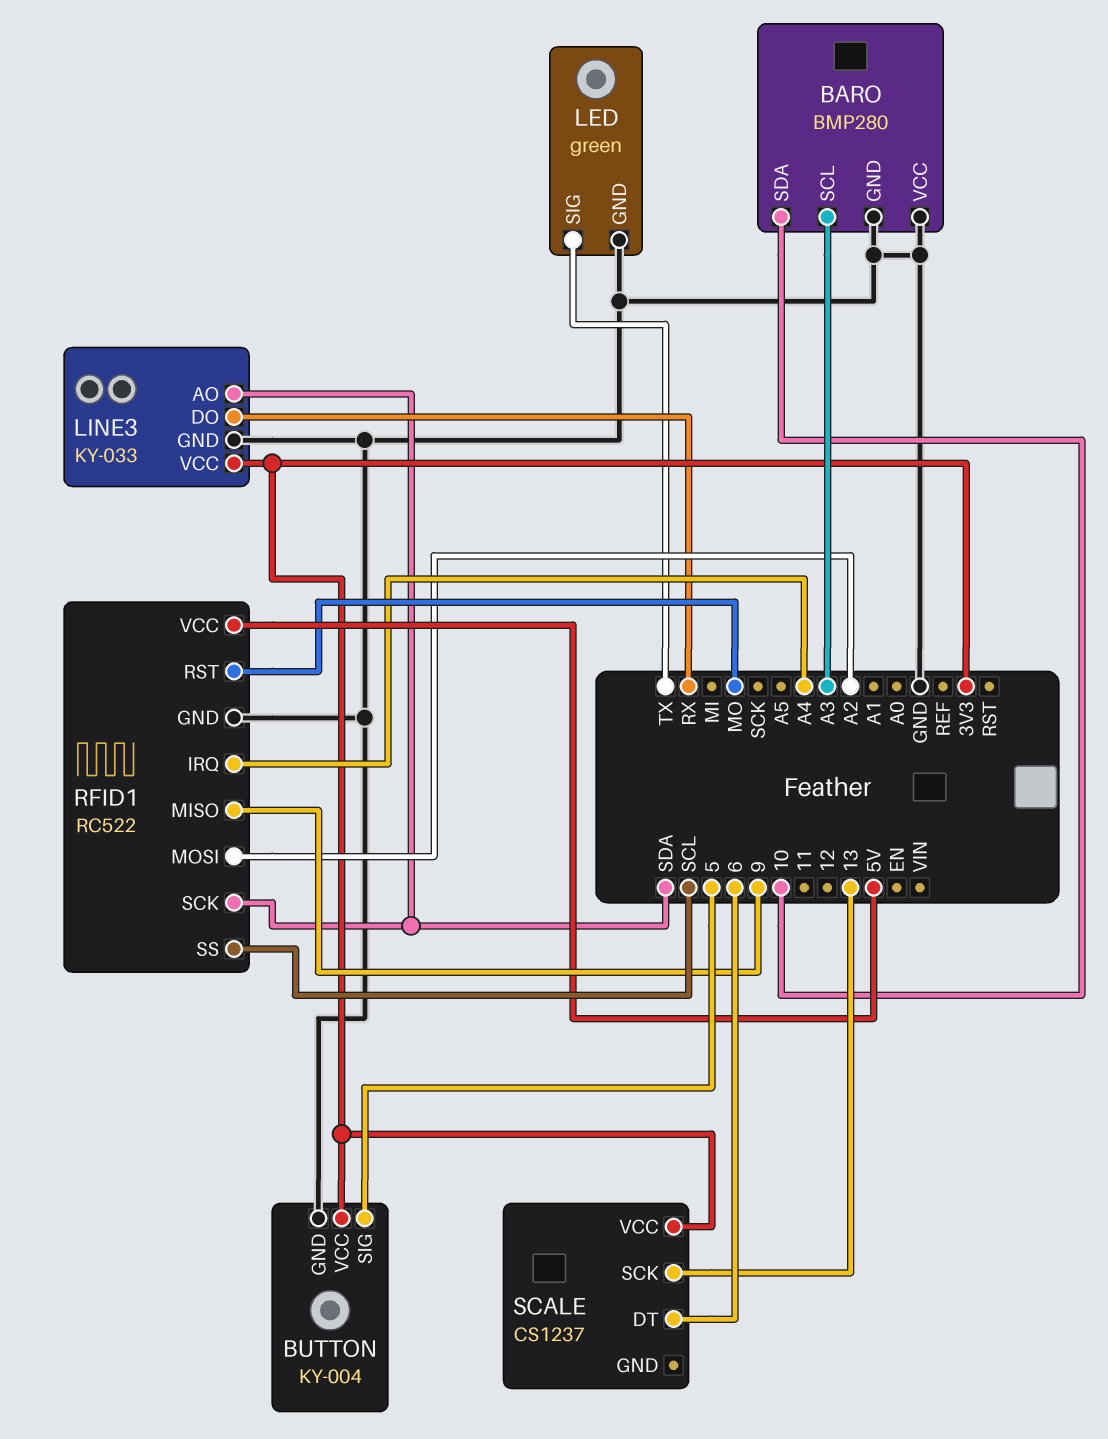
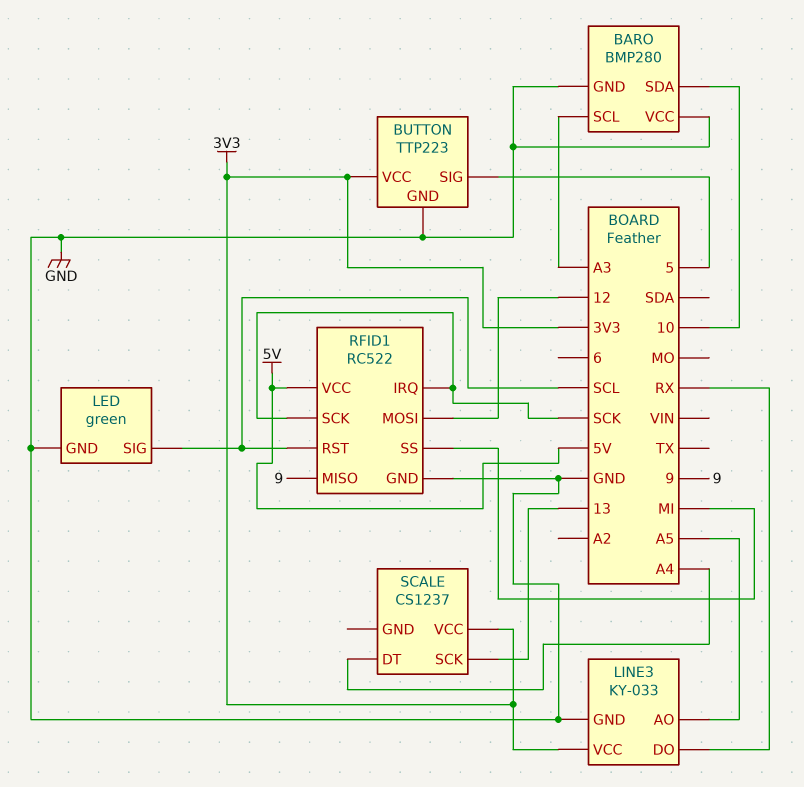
BUTTON: KY-004 -> TTP223
LED pin SIG: TX -> SCL
LINE3 pin AO: SDA -> A5
RFID1 pin IRQ: A4 -> SCK
RFID1 pin MOSI: A2 -> 12
RFID1 pin RST: MO -> SCL
RFID1 pin SCK: SDA -> SCK
RFID1 pin SS: SCL -> MI
SCALE pin DT: 6 -> A4

